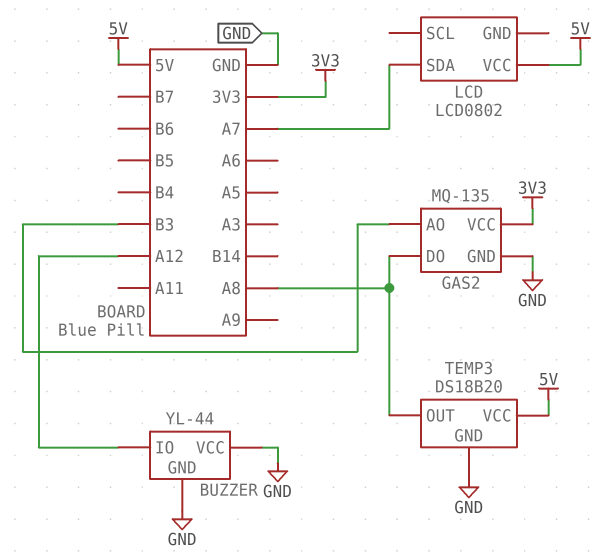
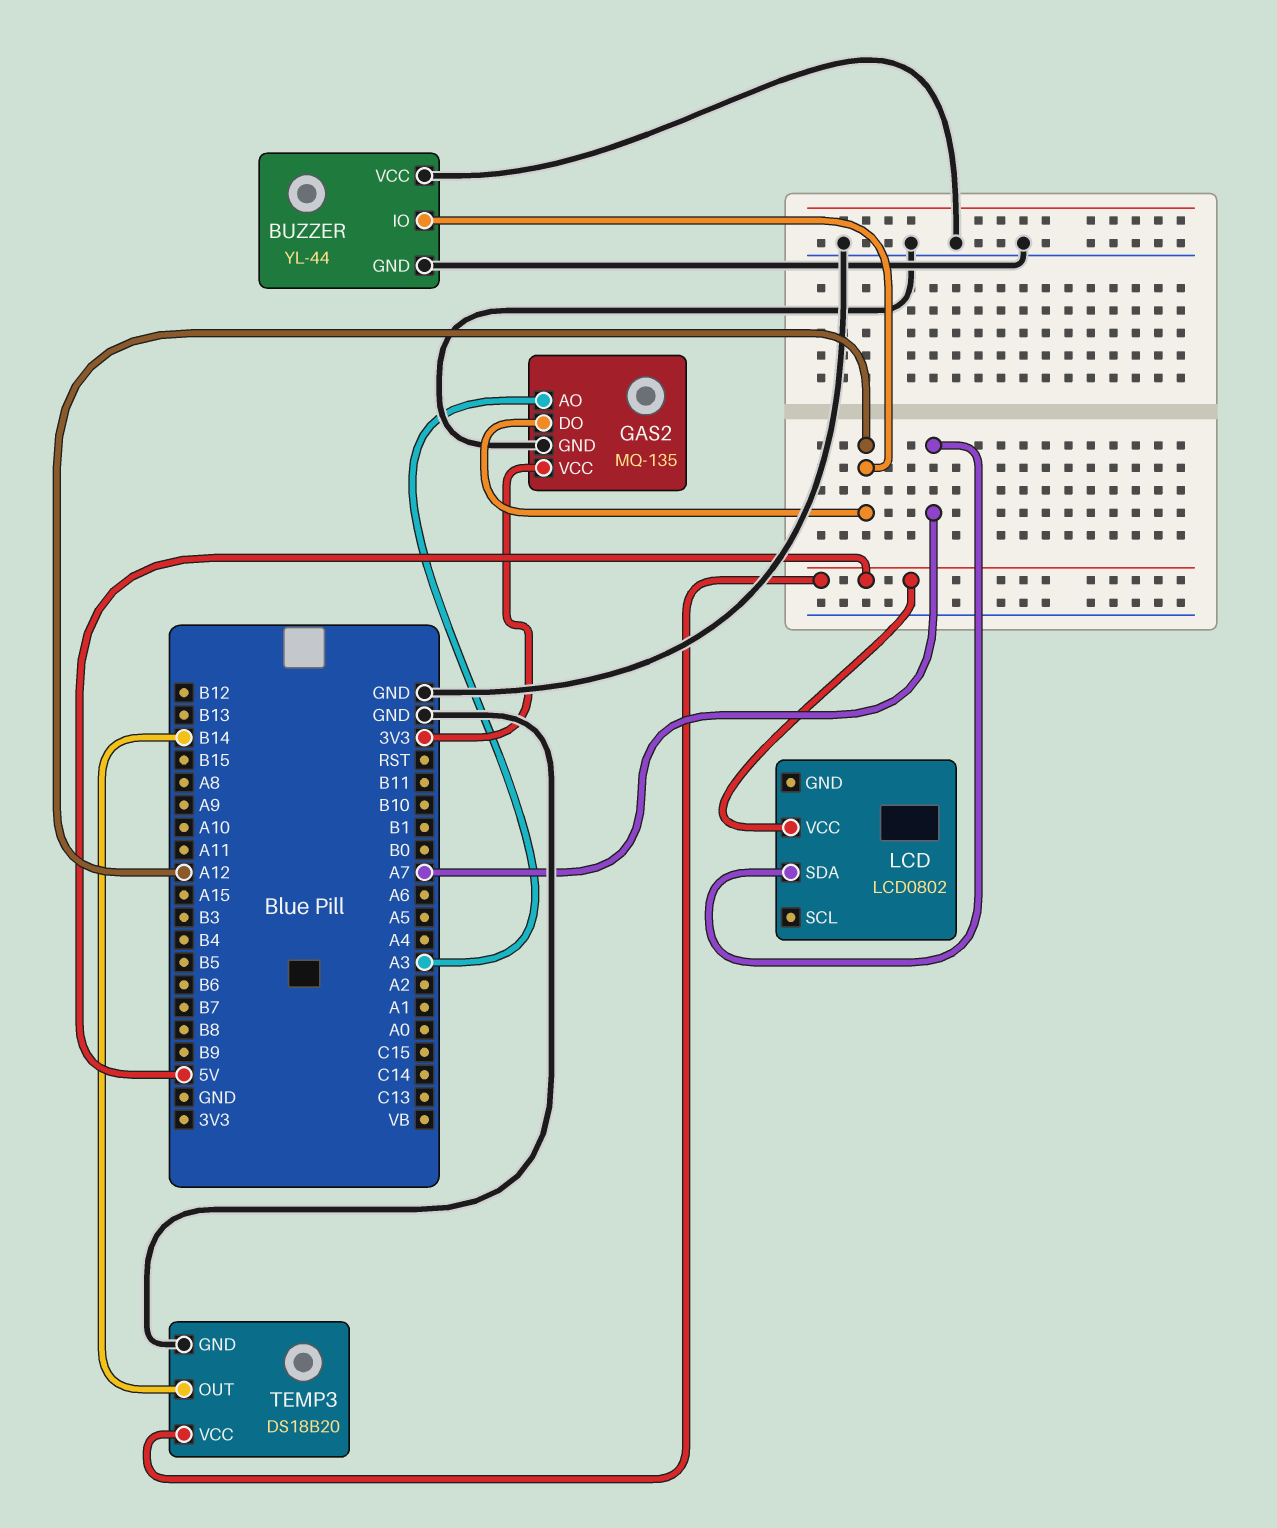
GAS2 pin AO: B3 -> A3
GAS2 pin DO: A8 -> A12
TEMP3 pin OUT: A8 -> B14

